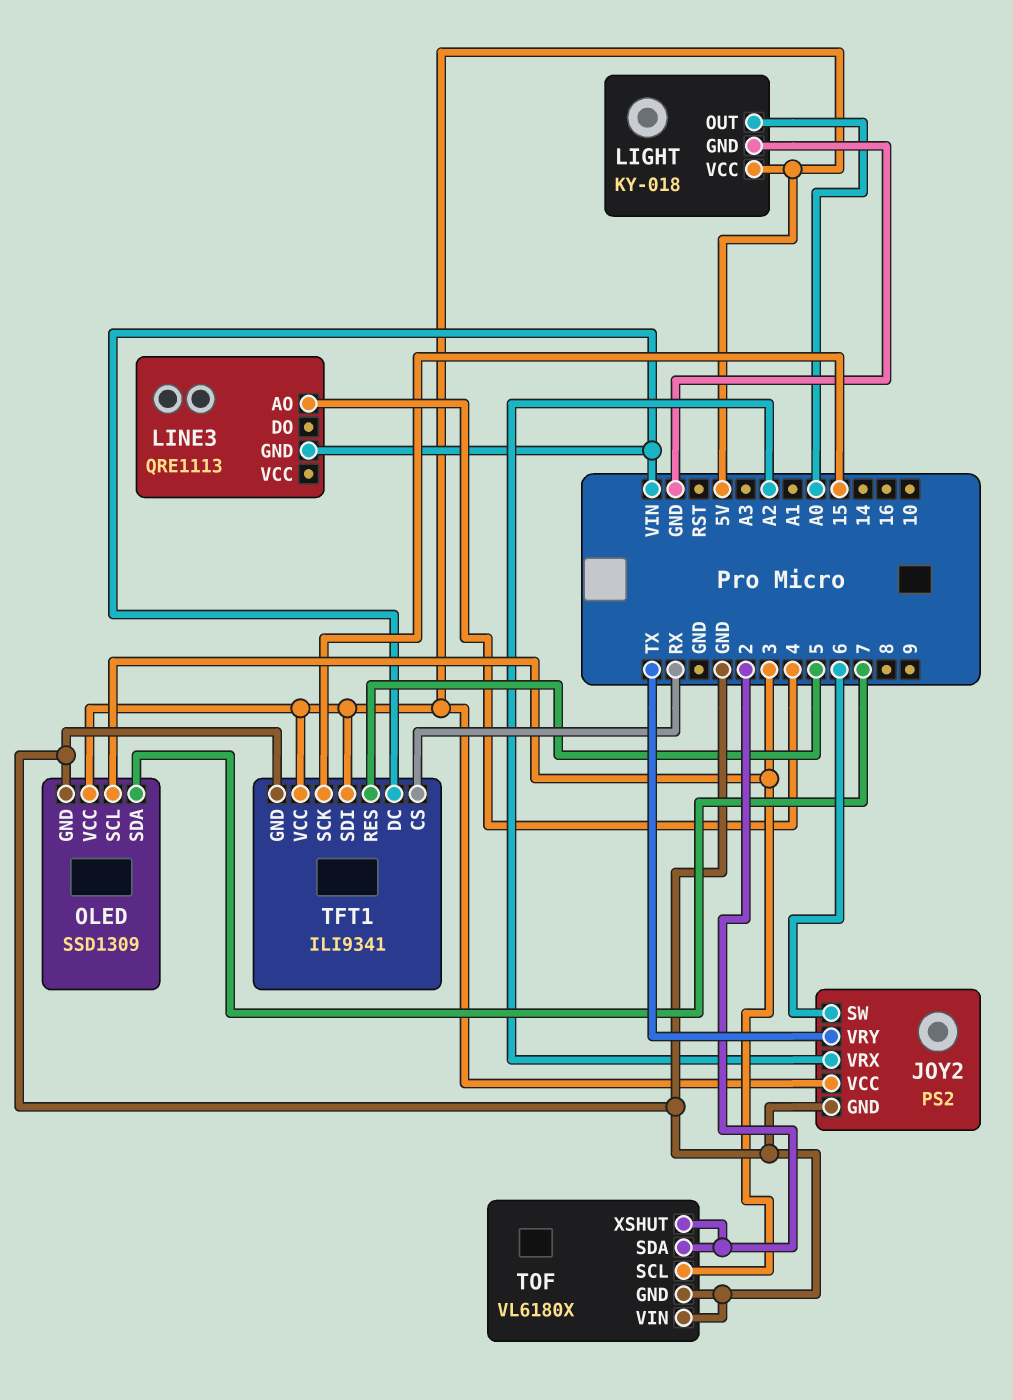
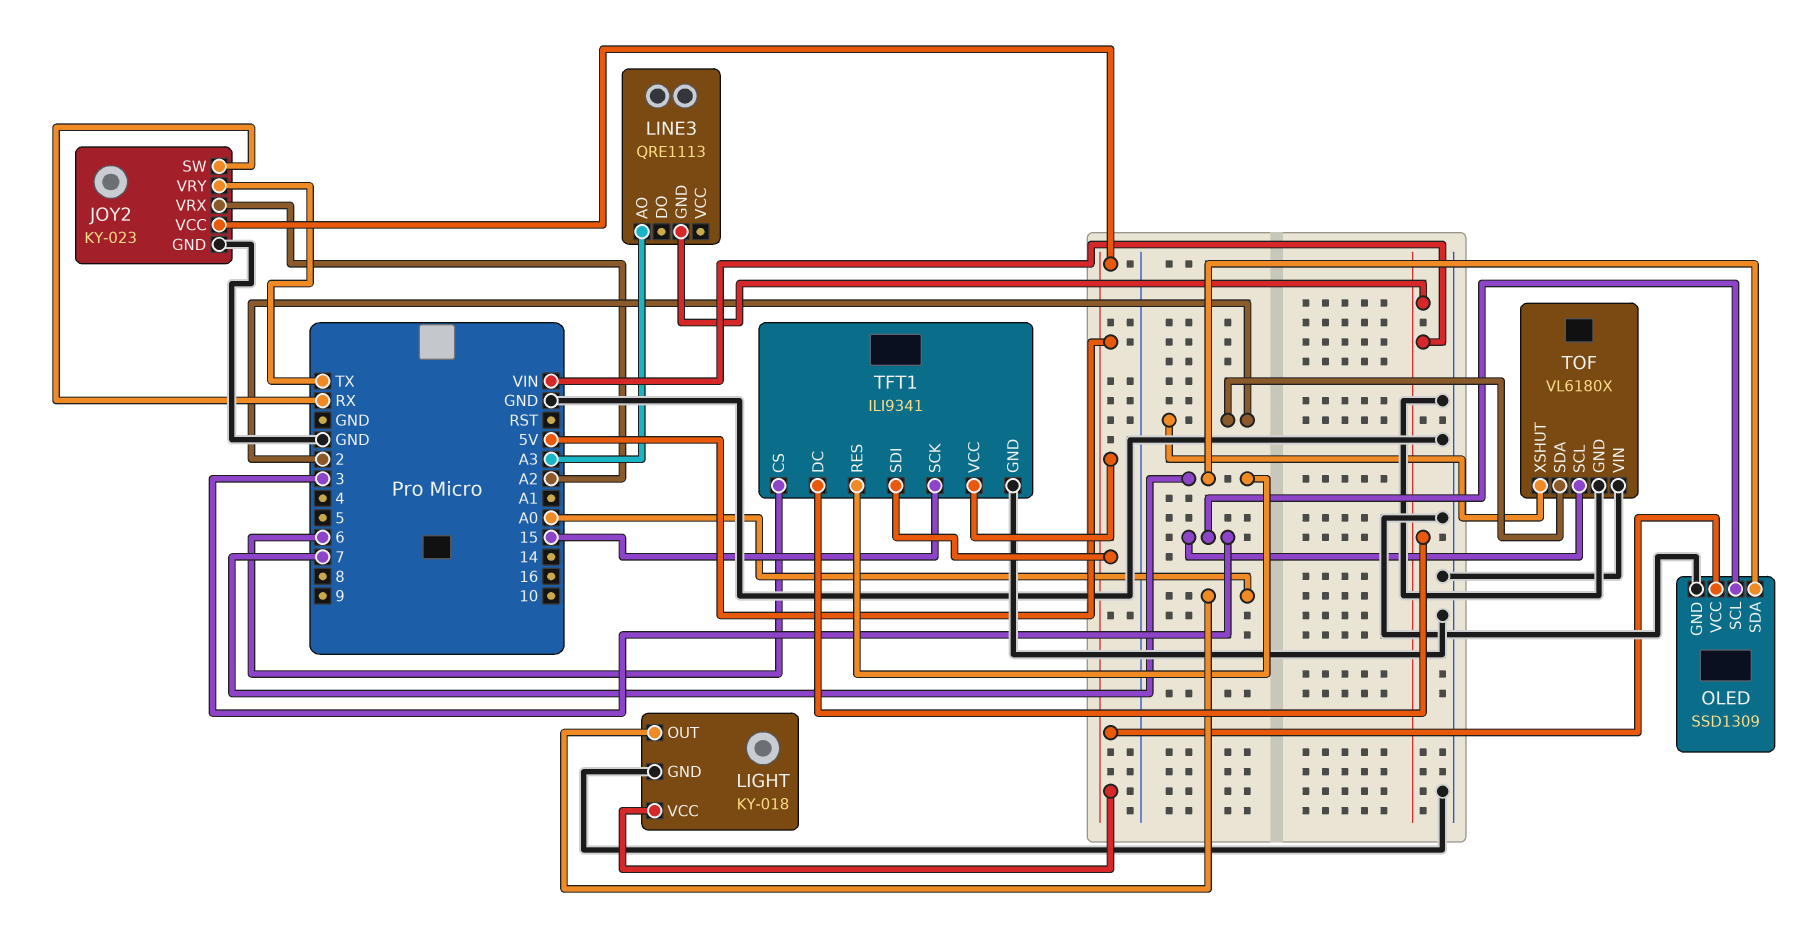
JOY2: PS2 -> KY-023
JOY2 pin SW: 6 -> RX
LINE3 pin AO: 4 -> A3
TFT1 pin CS: RX -> 6
TFT1 pin RES: 5 -> 7

